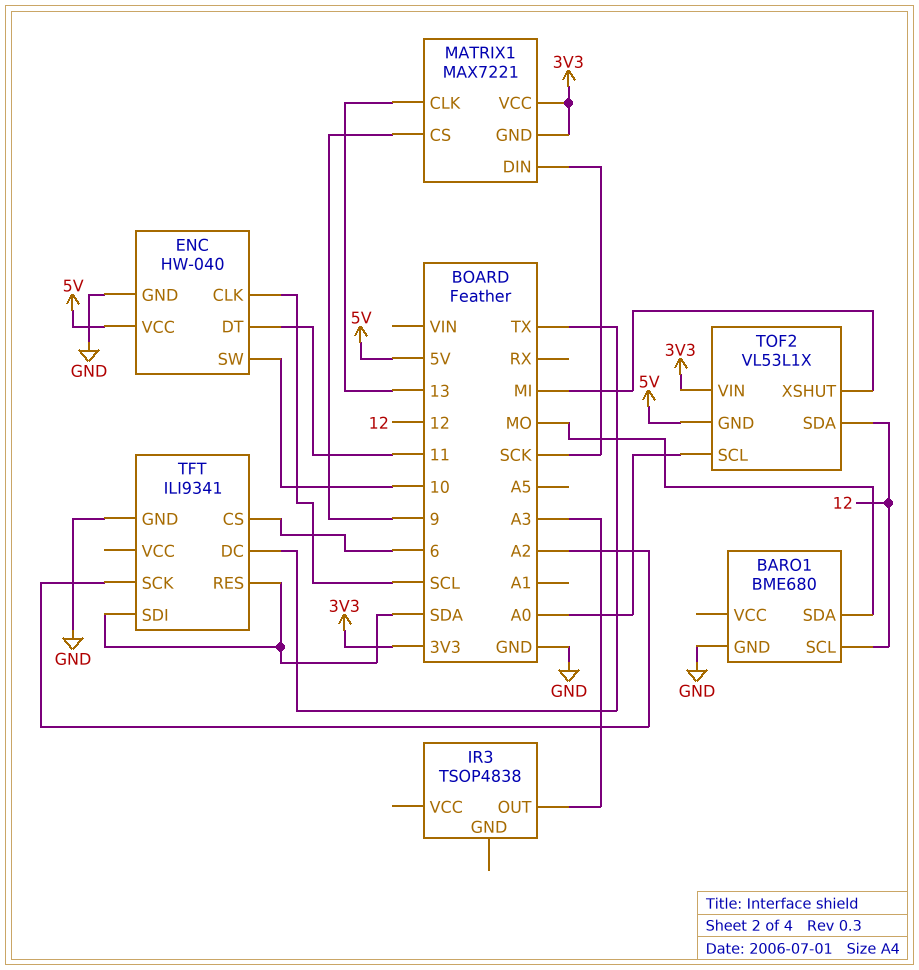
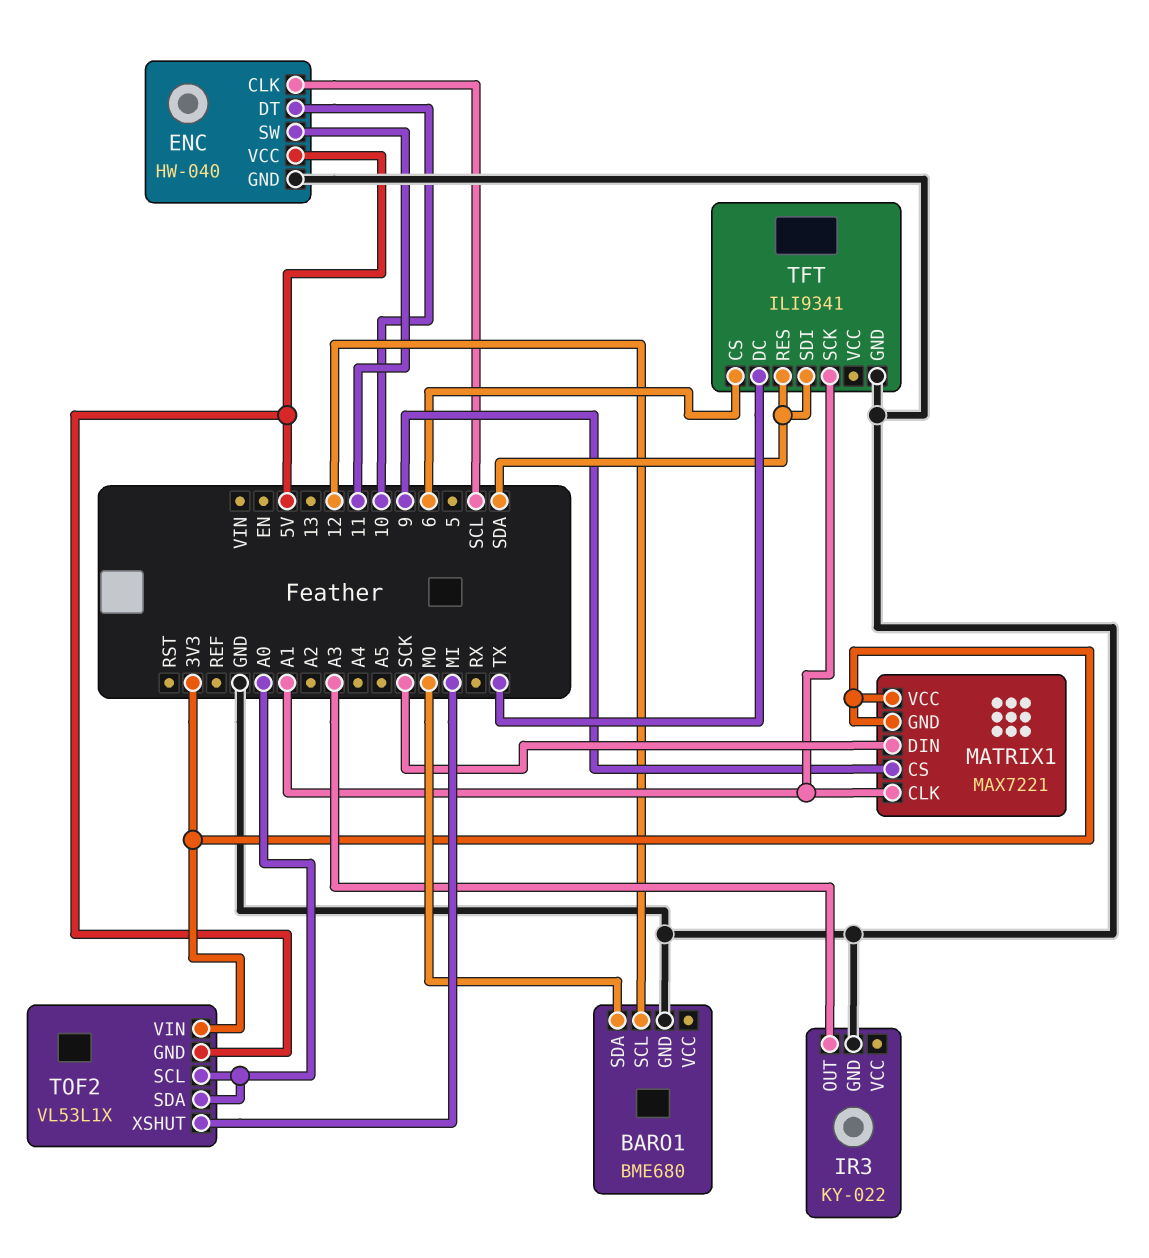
ENC pin DT: 11 -> 10
ENC pin SW: 10 -> 11
IR3: TSOP4838 -> KY-022
IR3 pin GND: none -> GND
MATRIX1 pin CLK: 13 -> A1
TFT pin SCK: A2 -> A1
TOF2 pin SDA: 12 -> A0

